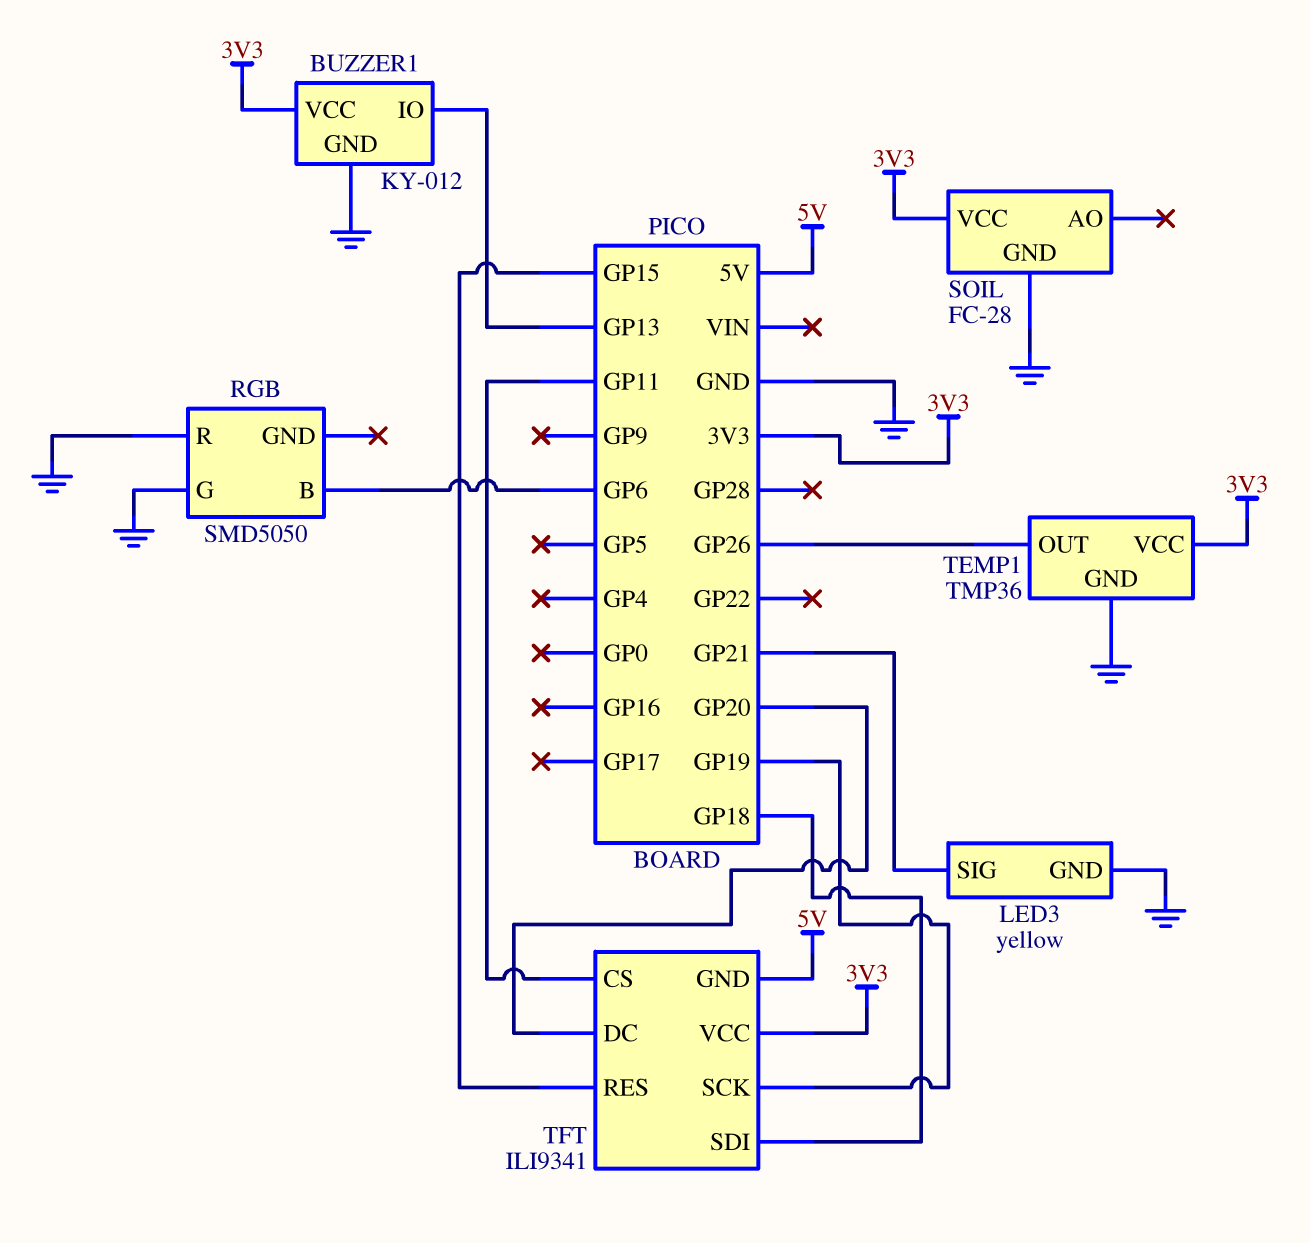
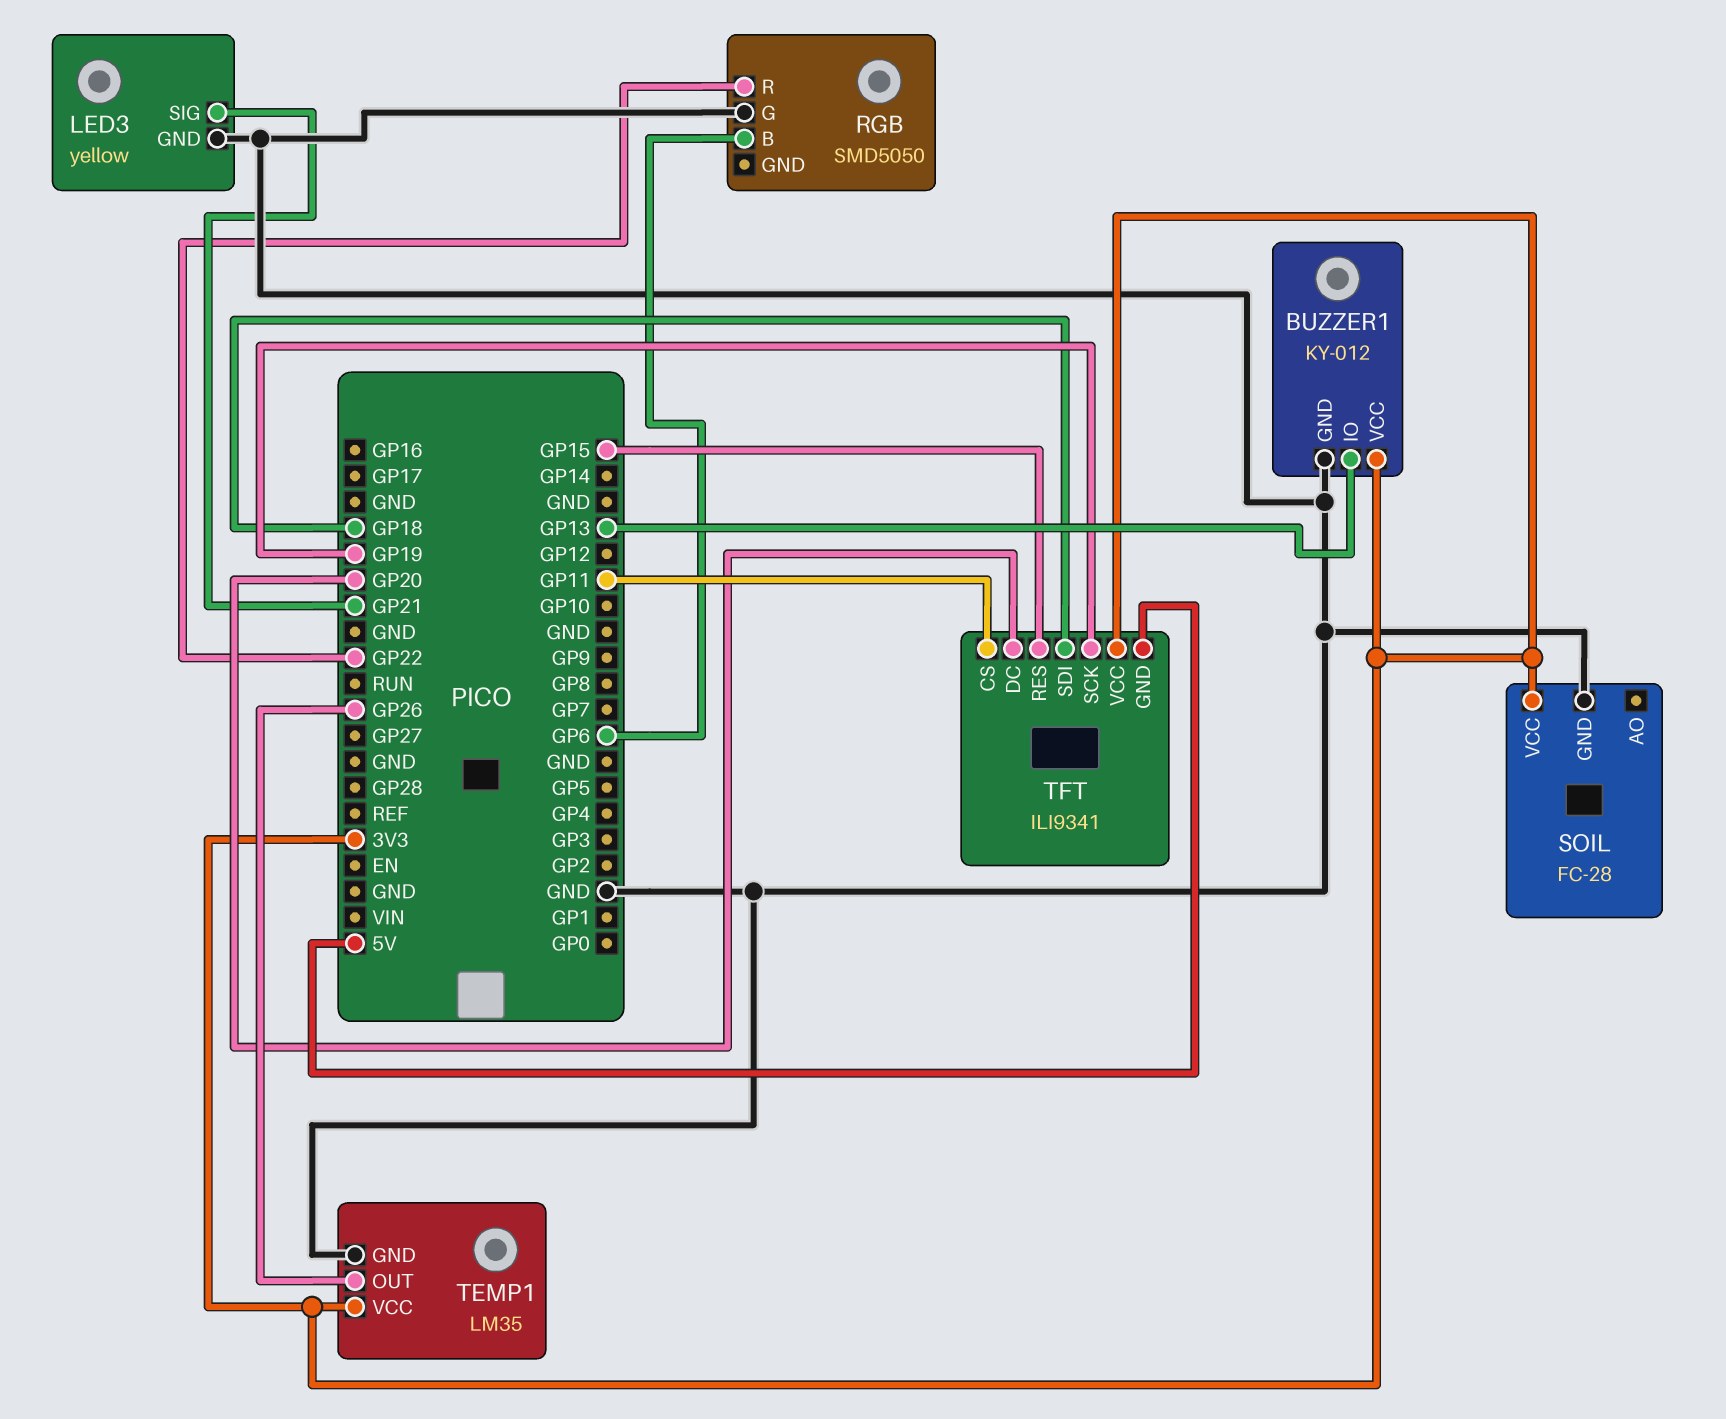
RGB pin R: GND -> GP22
TEMP1: TMP36 -> LM35

